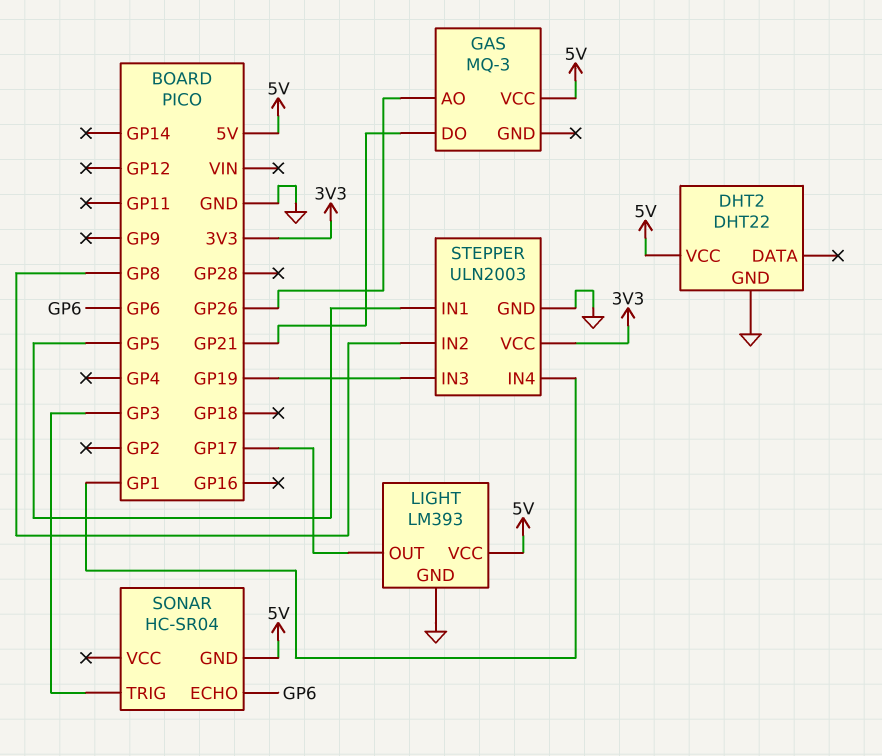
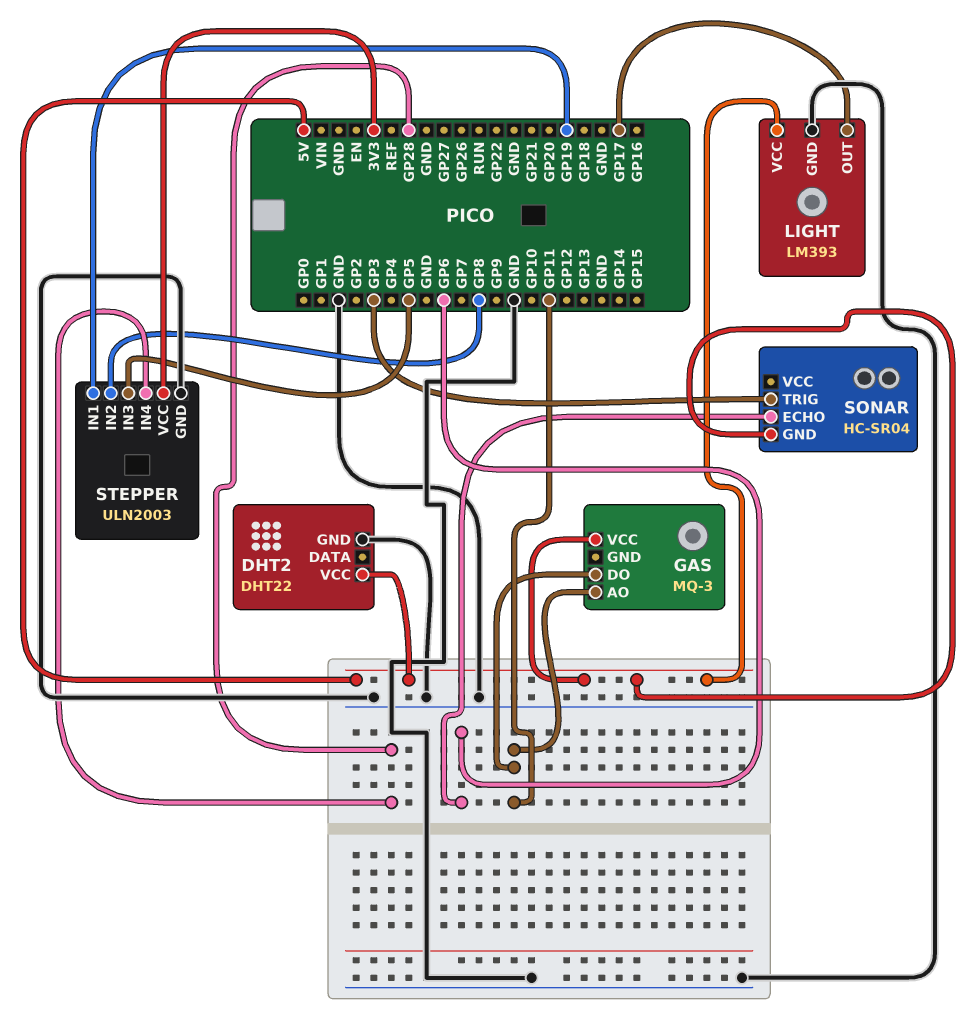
GAS pin AO: GP26 -> GP11
GAS pin DO: GP21 -> GP11
STEPPER pin IN1: GP5 -> GP19
STEPPER pin IN3: GP19 -> GP5
STEPPER pin IN4: GP1 -> GP28

